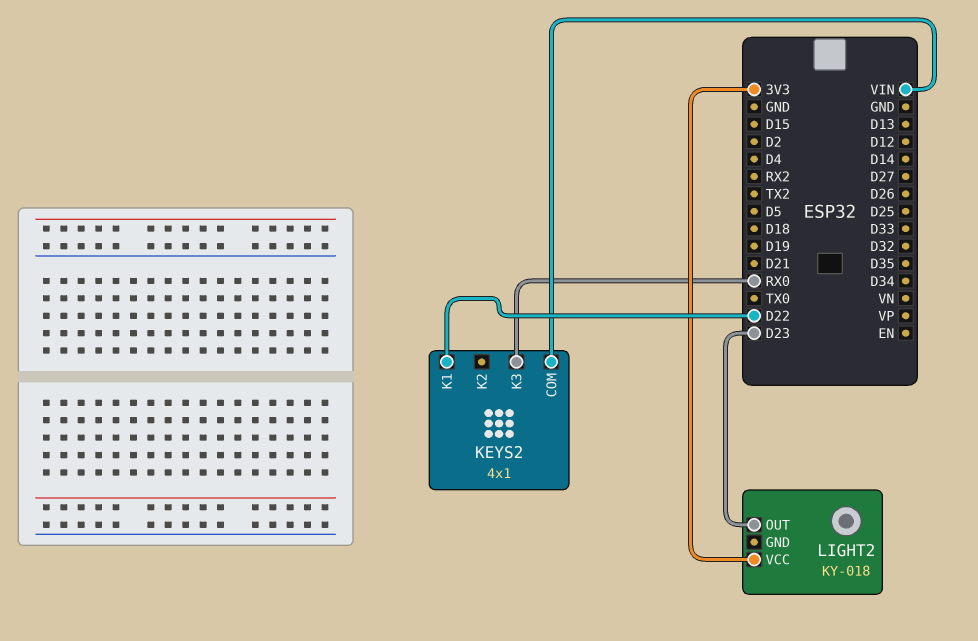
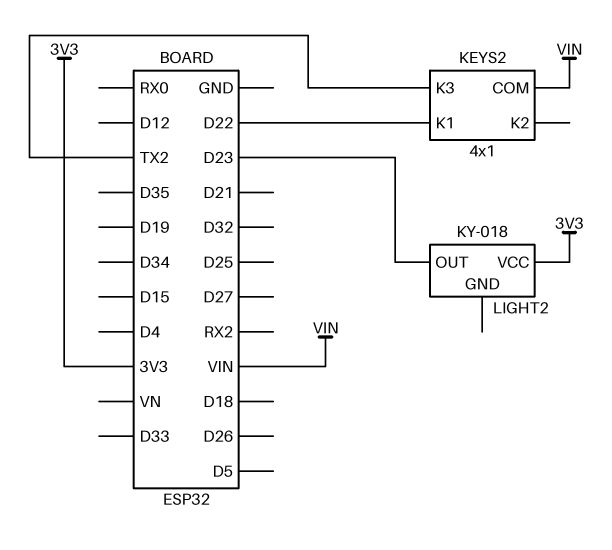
KEYS2 pin K3: RX0 -> TX2

